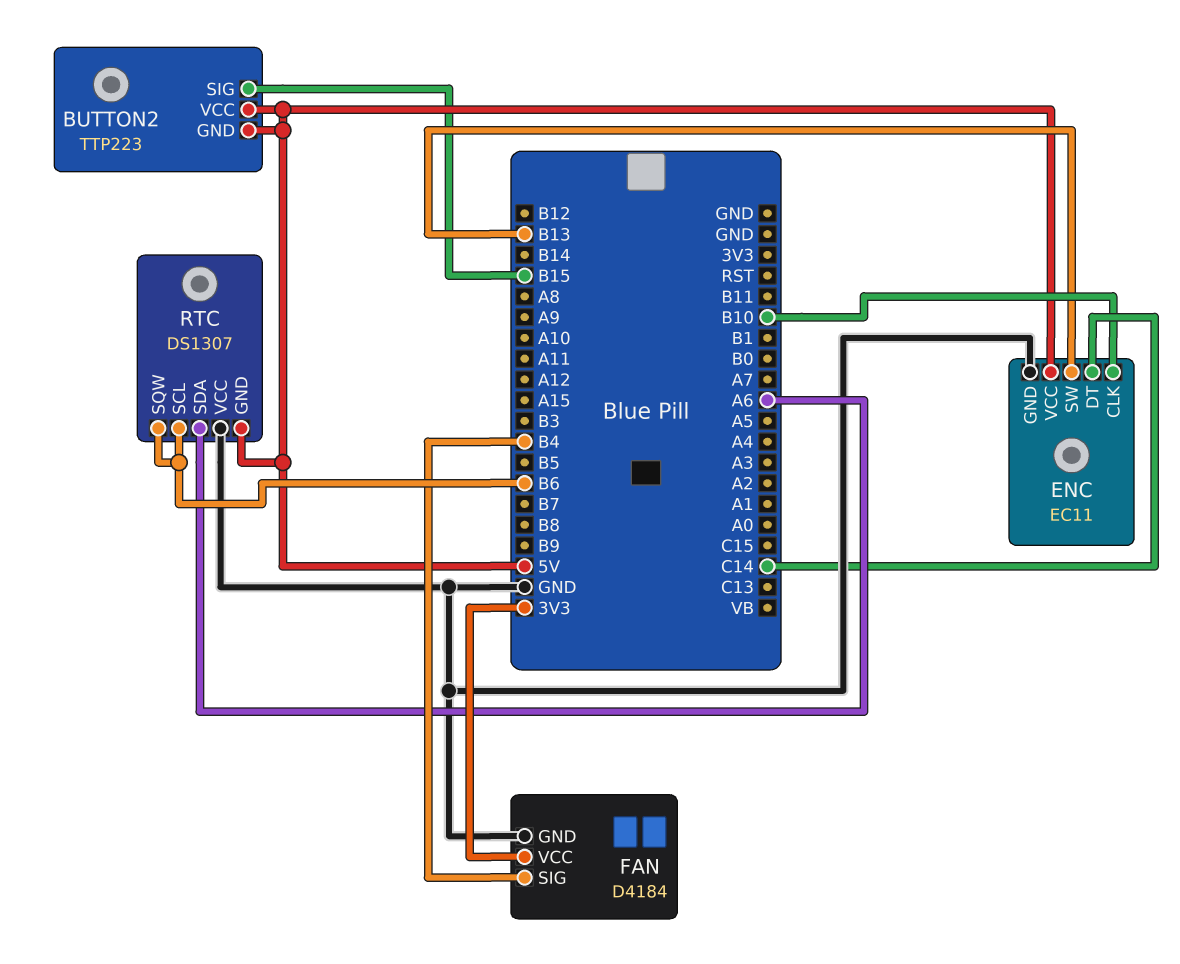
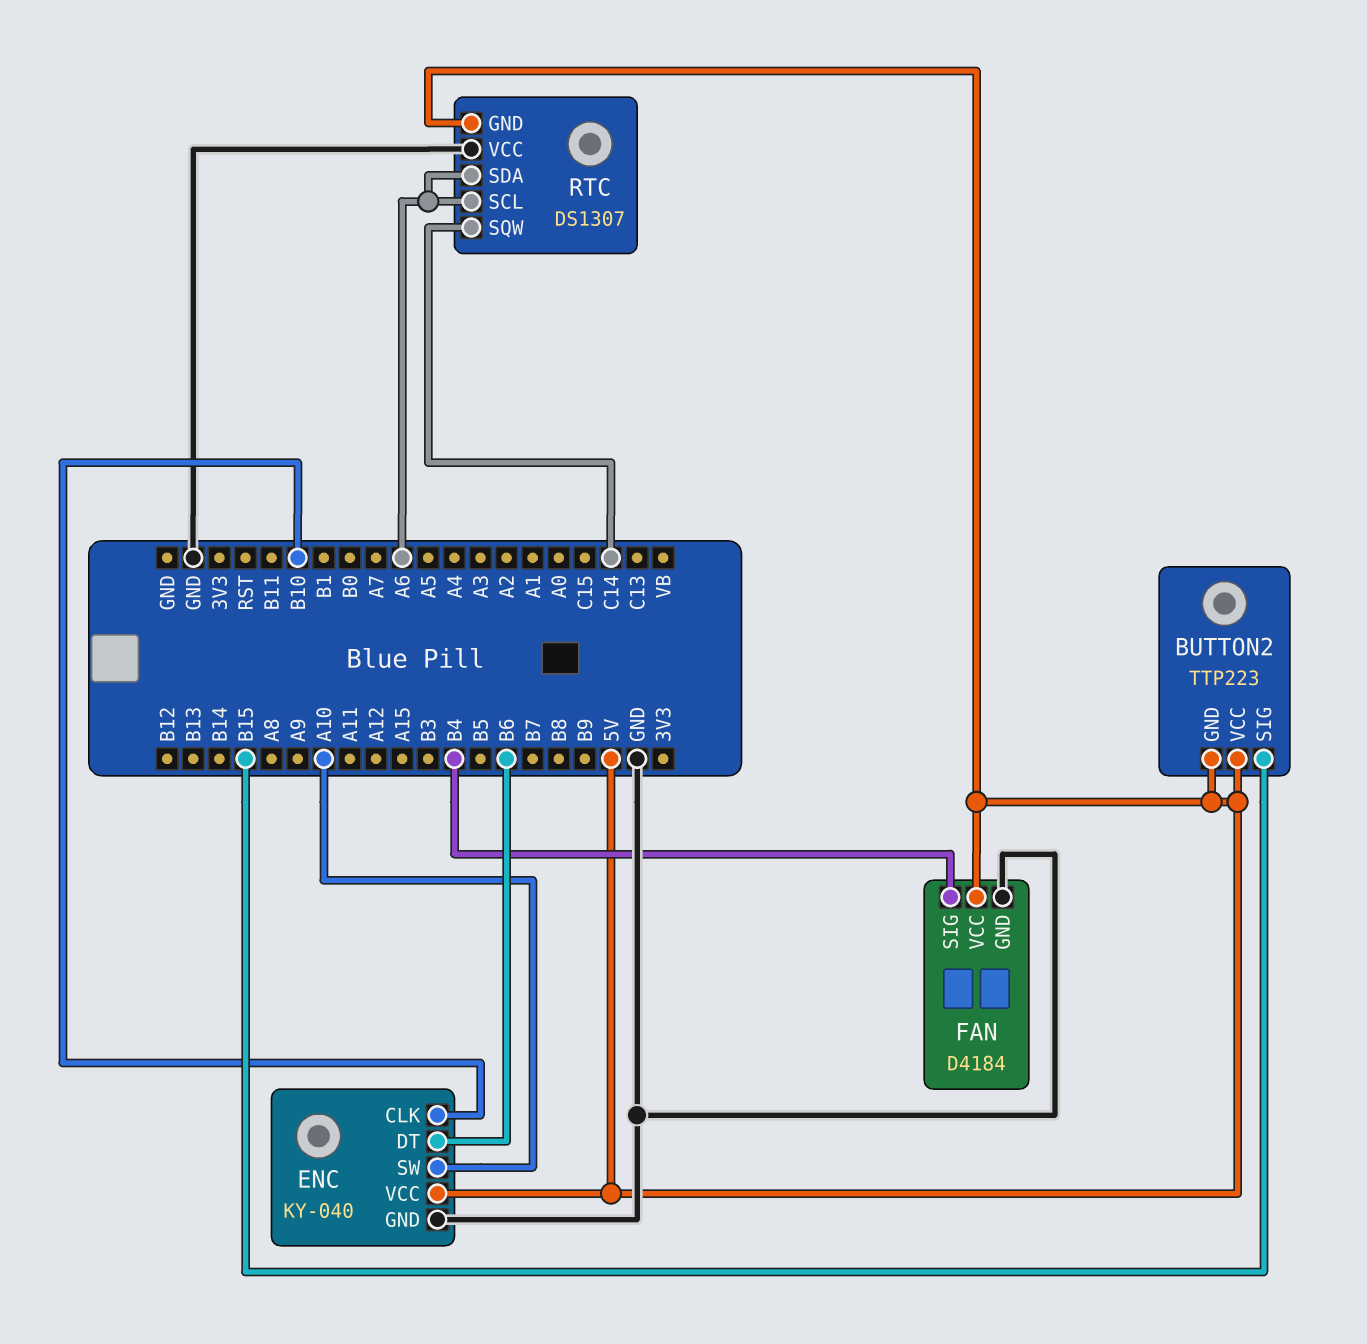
ENC: EC11 -> KY-040
ENC pin DT: C14 -> B6
ENC pin SW: B13 -> A10
FAN pin VCC: 3V3 -> 5V
RTC pin SCL: B6 -> A6
RTC pin SQW: B6 -> C14

